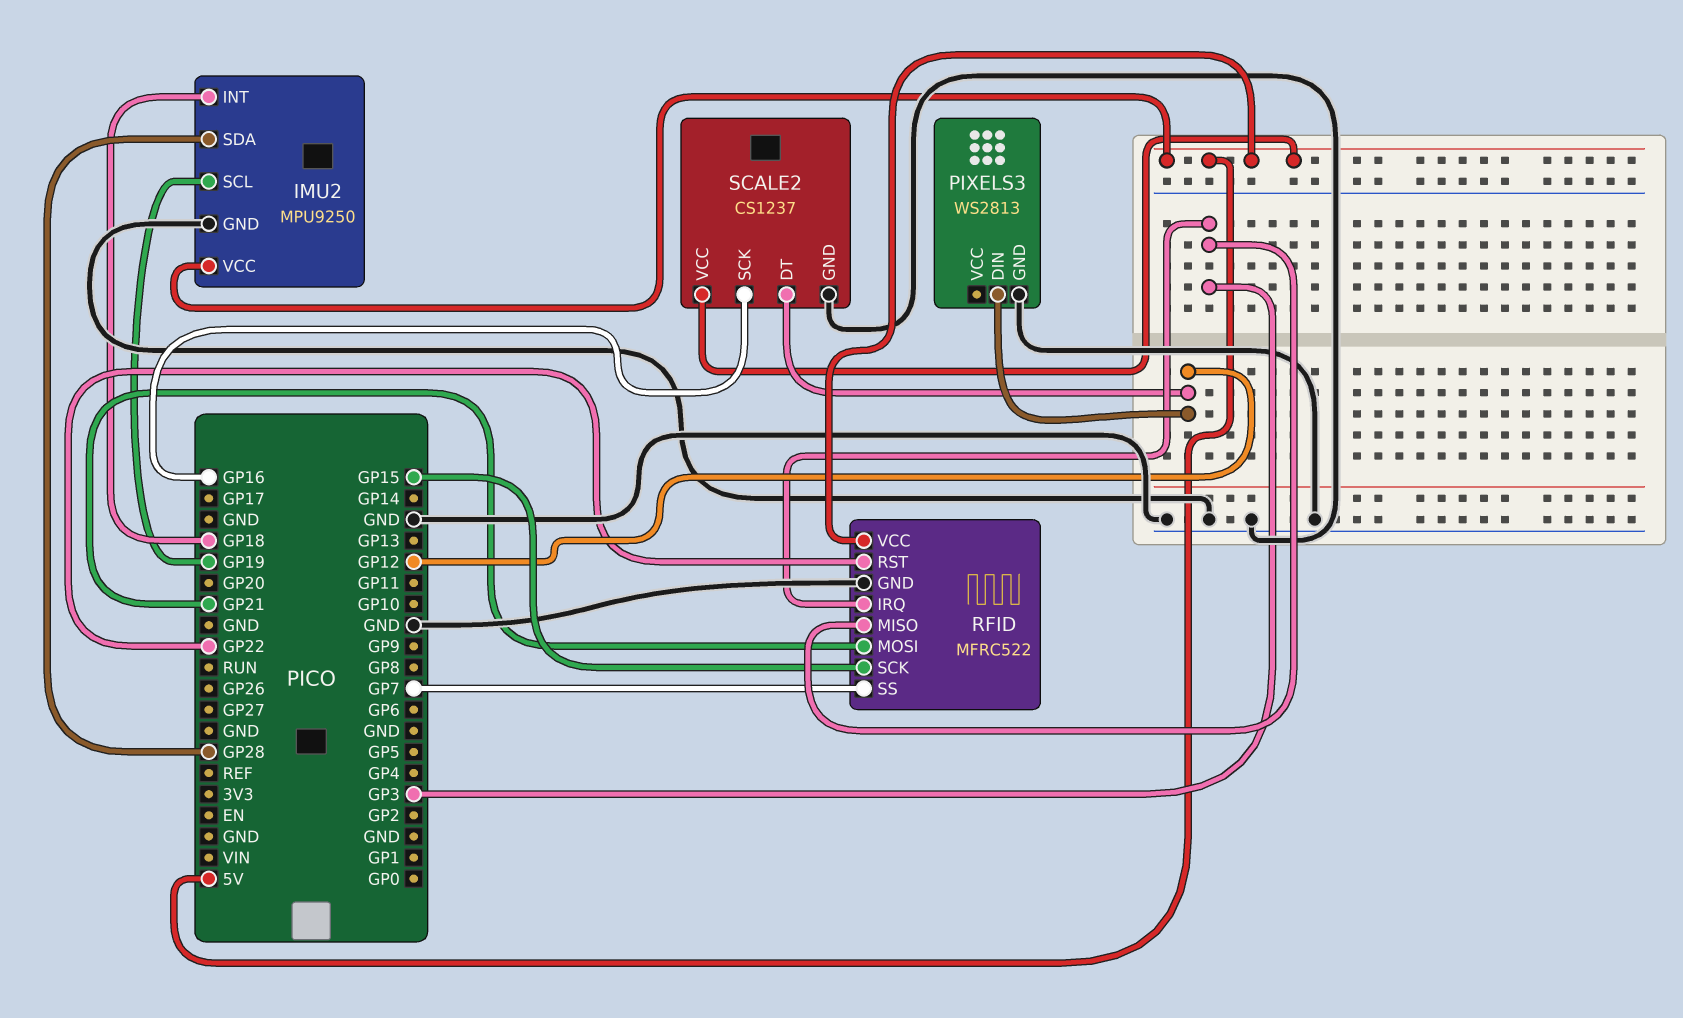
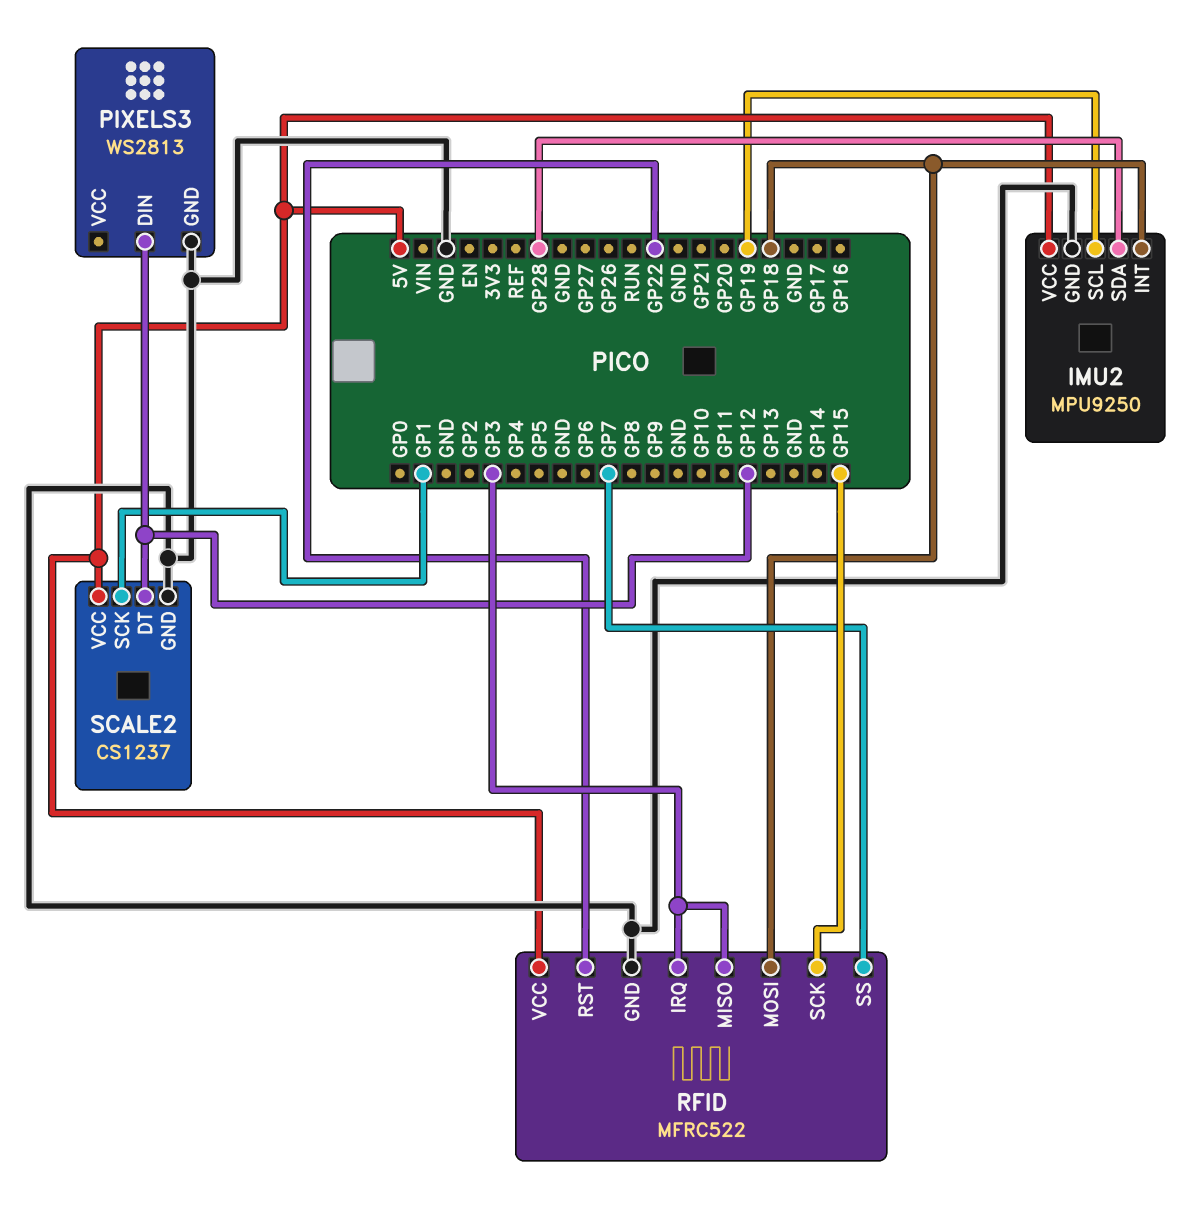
RFID pin MOSI: GP21 -> GP18
SCALE2 pin SCK: GP16 -> GP1

